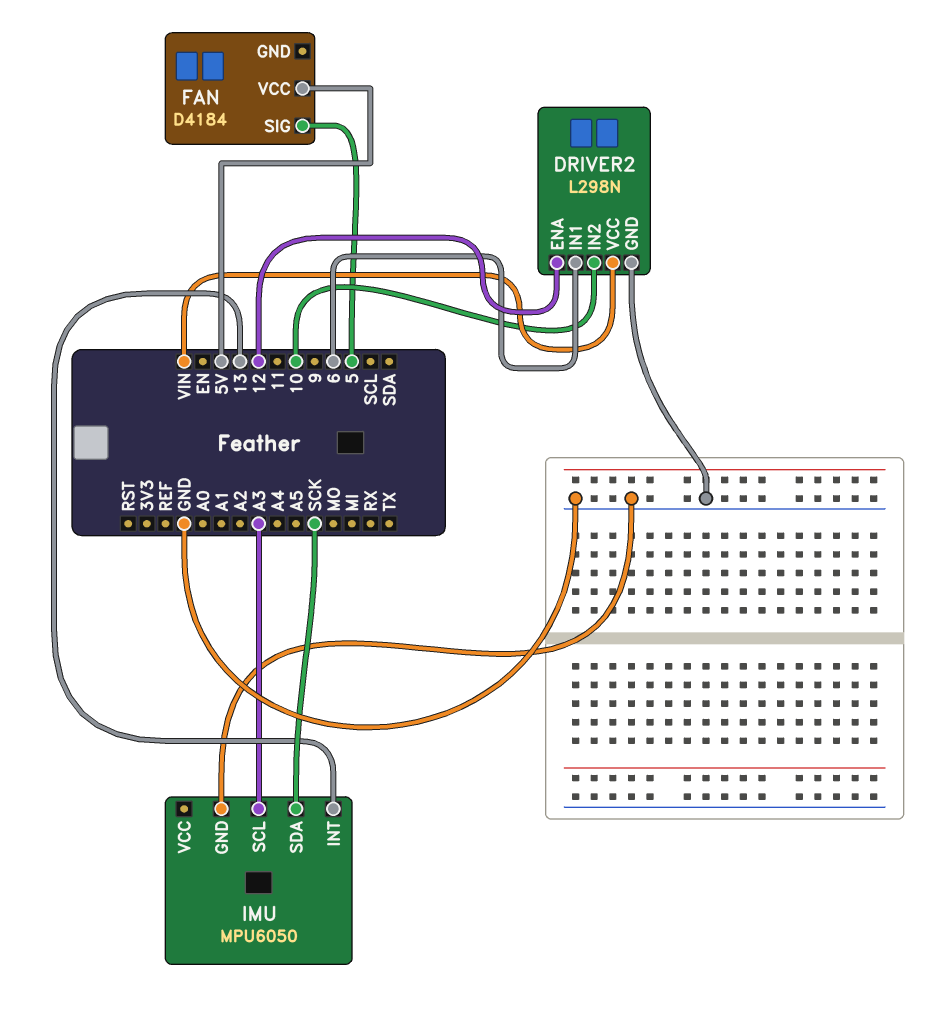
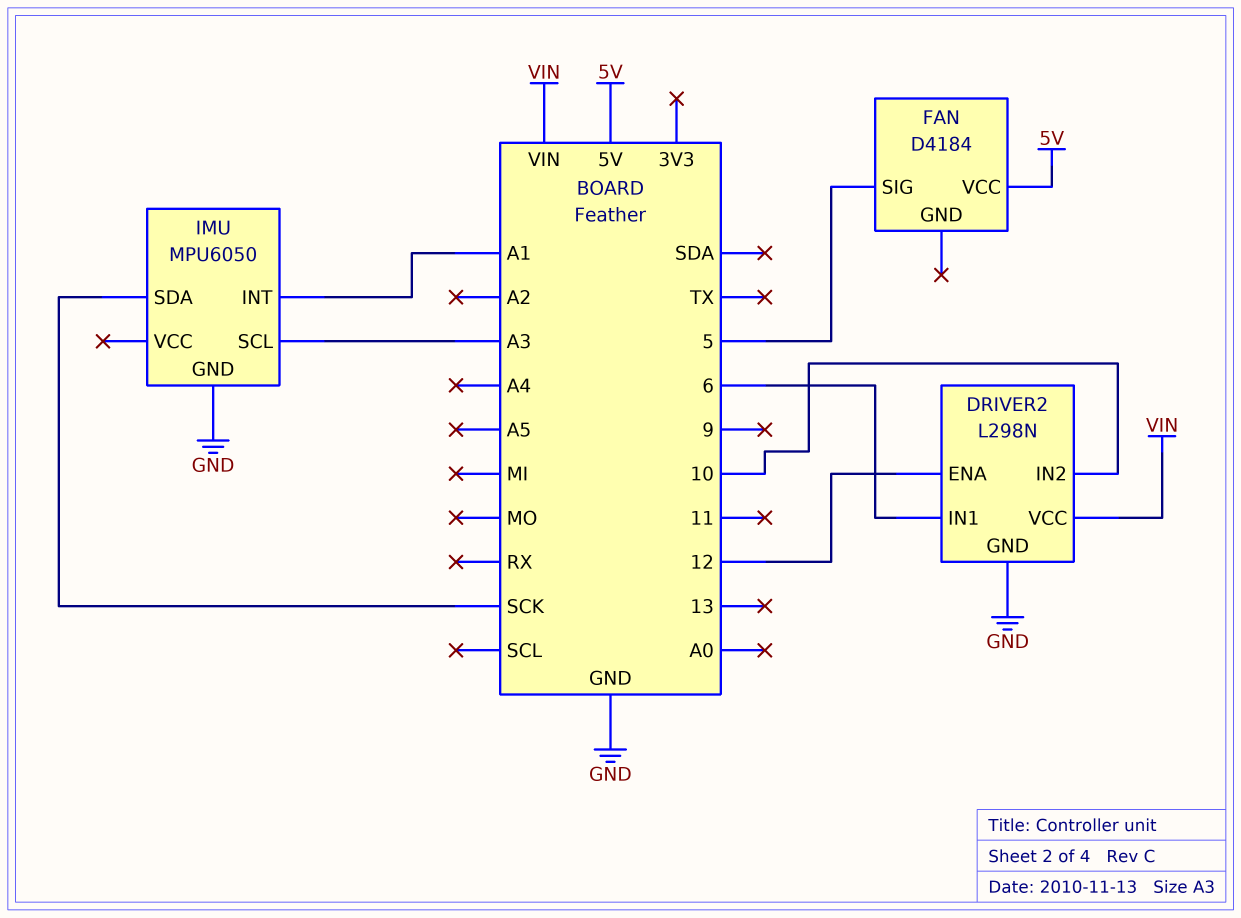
IMU pin INT: 13 -> A1

